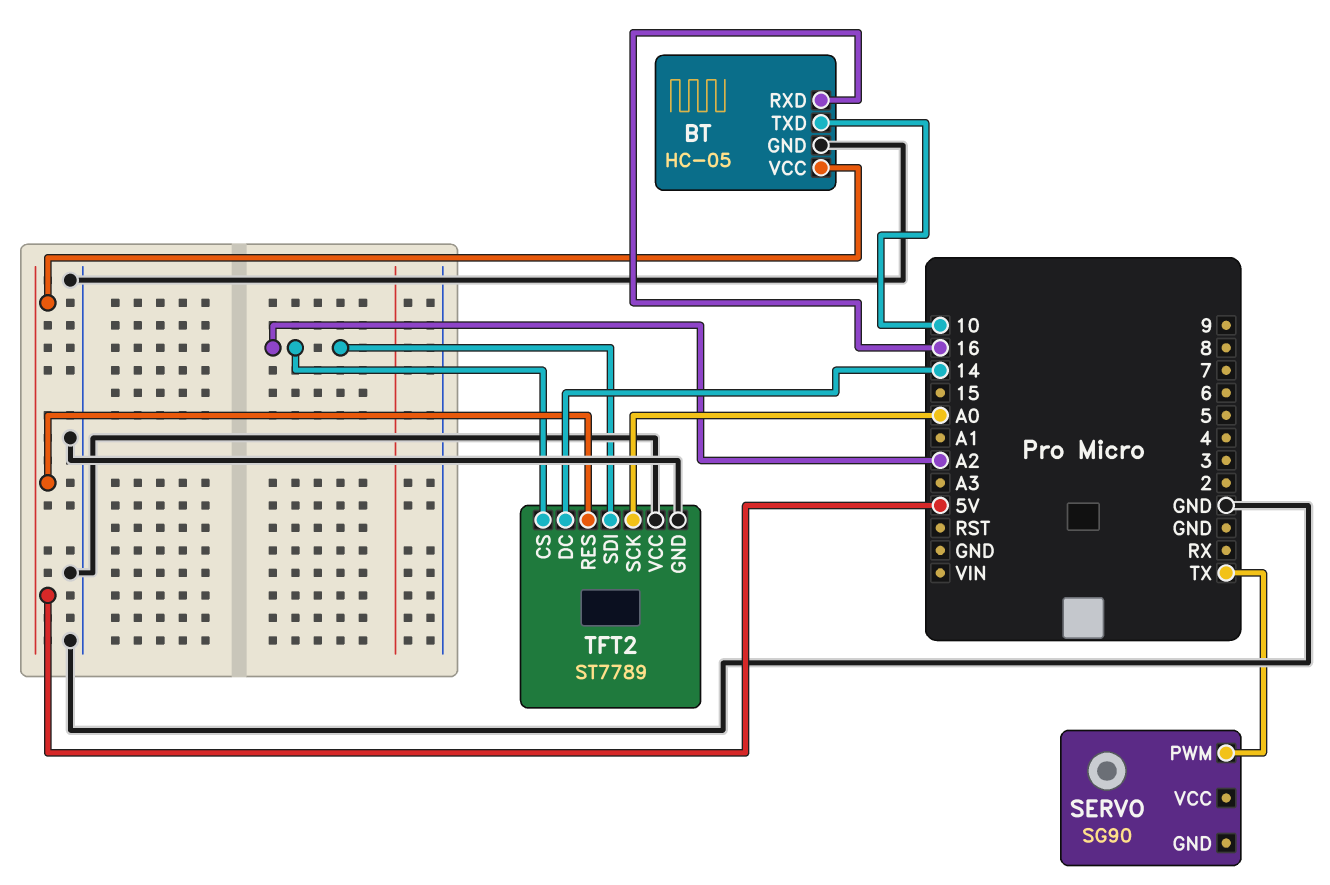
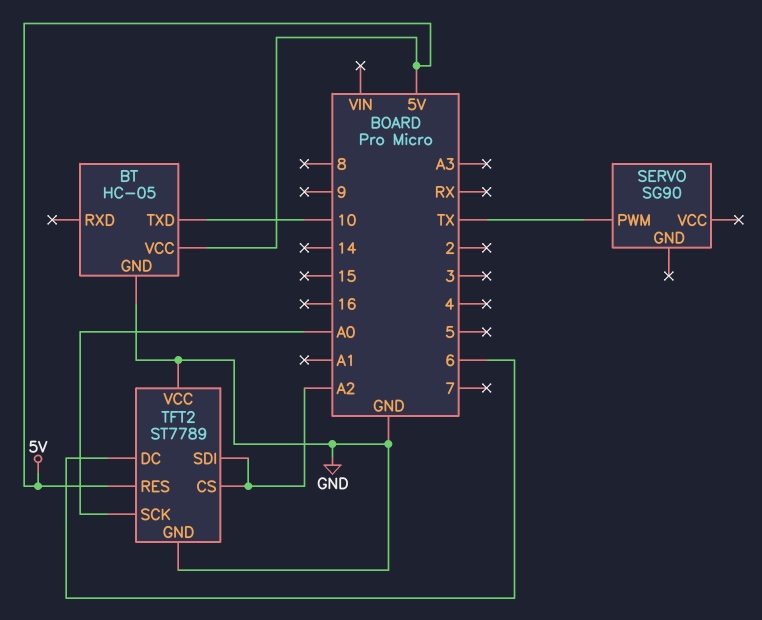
BT pin RXD: 16 -> none
TFT2 pin DC: 14 -> 6

